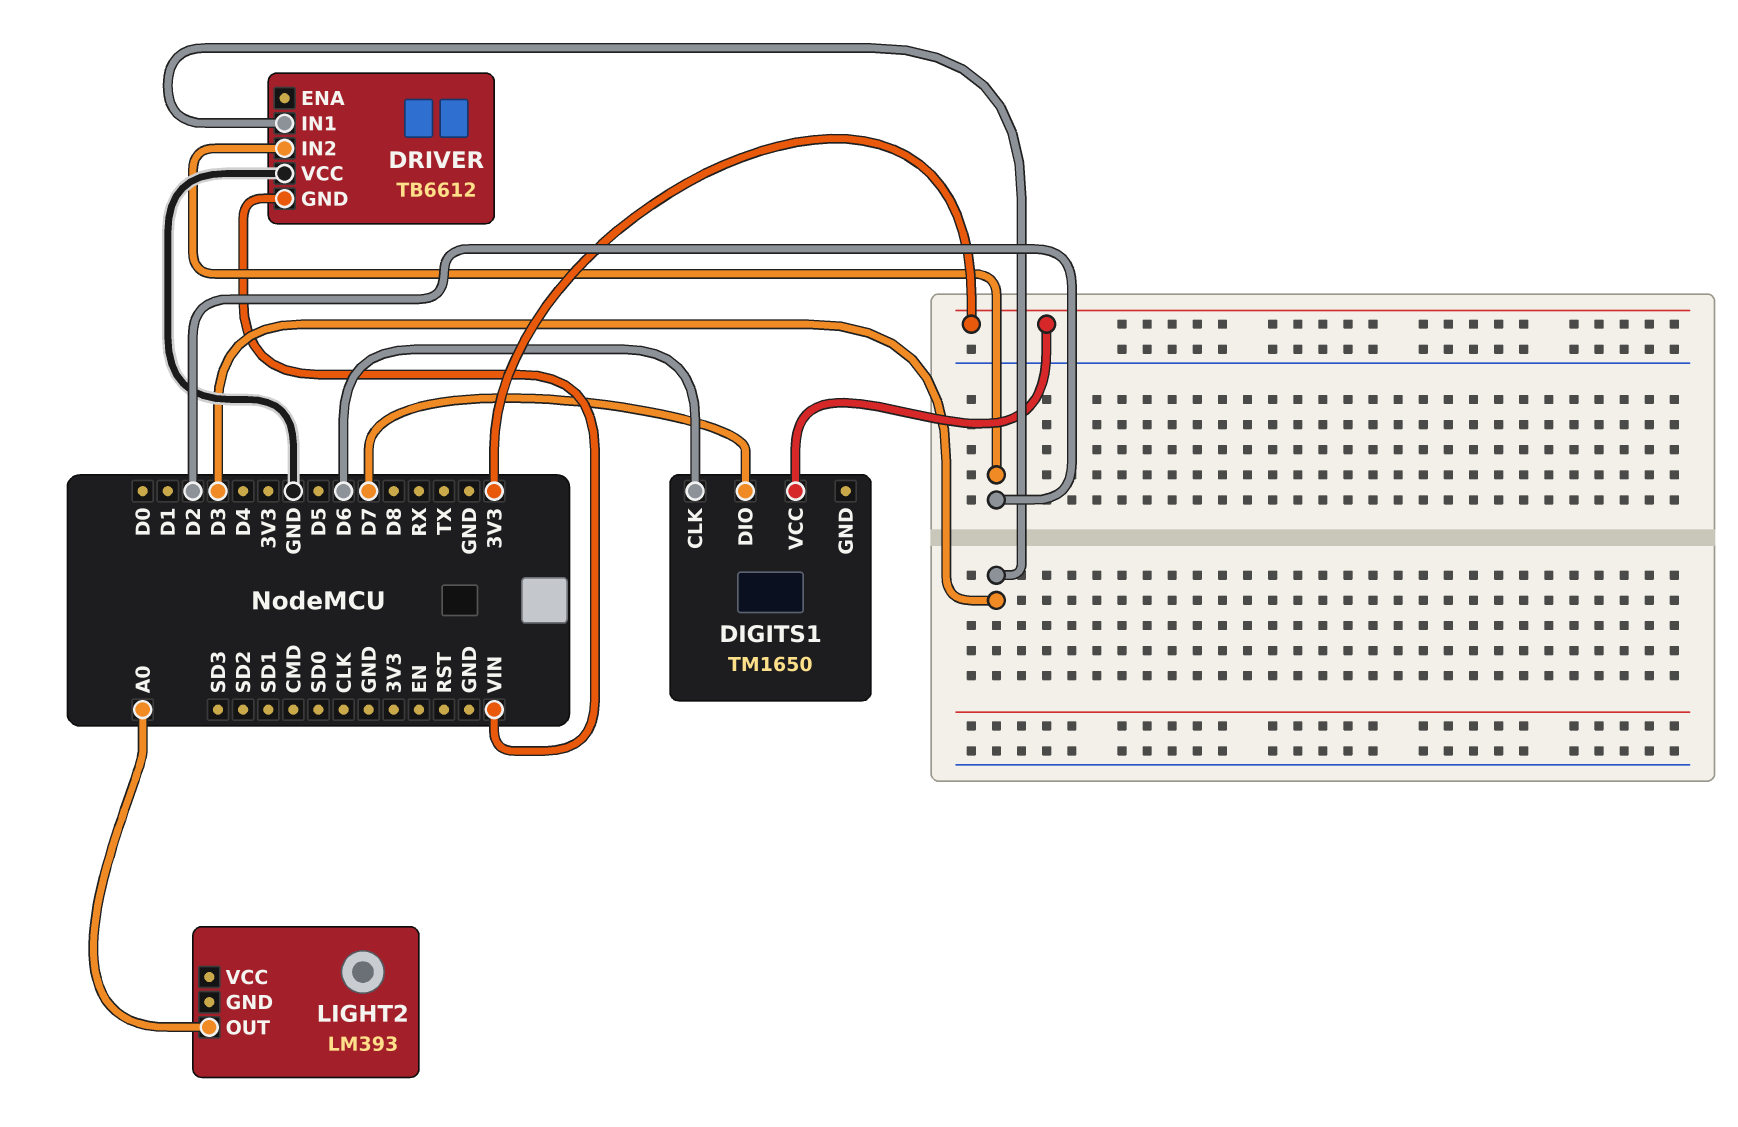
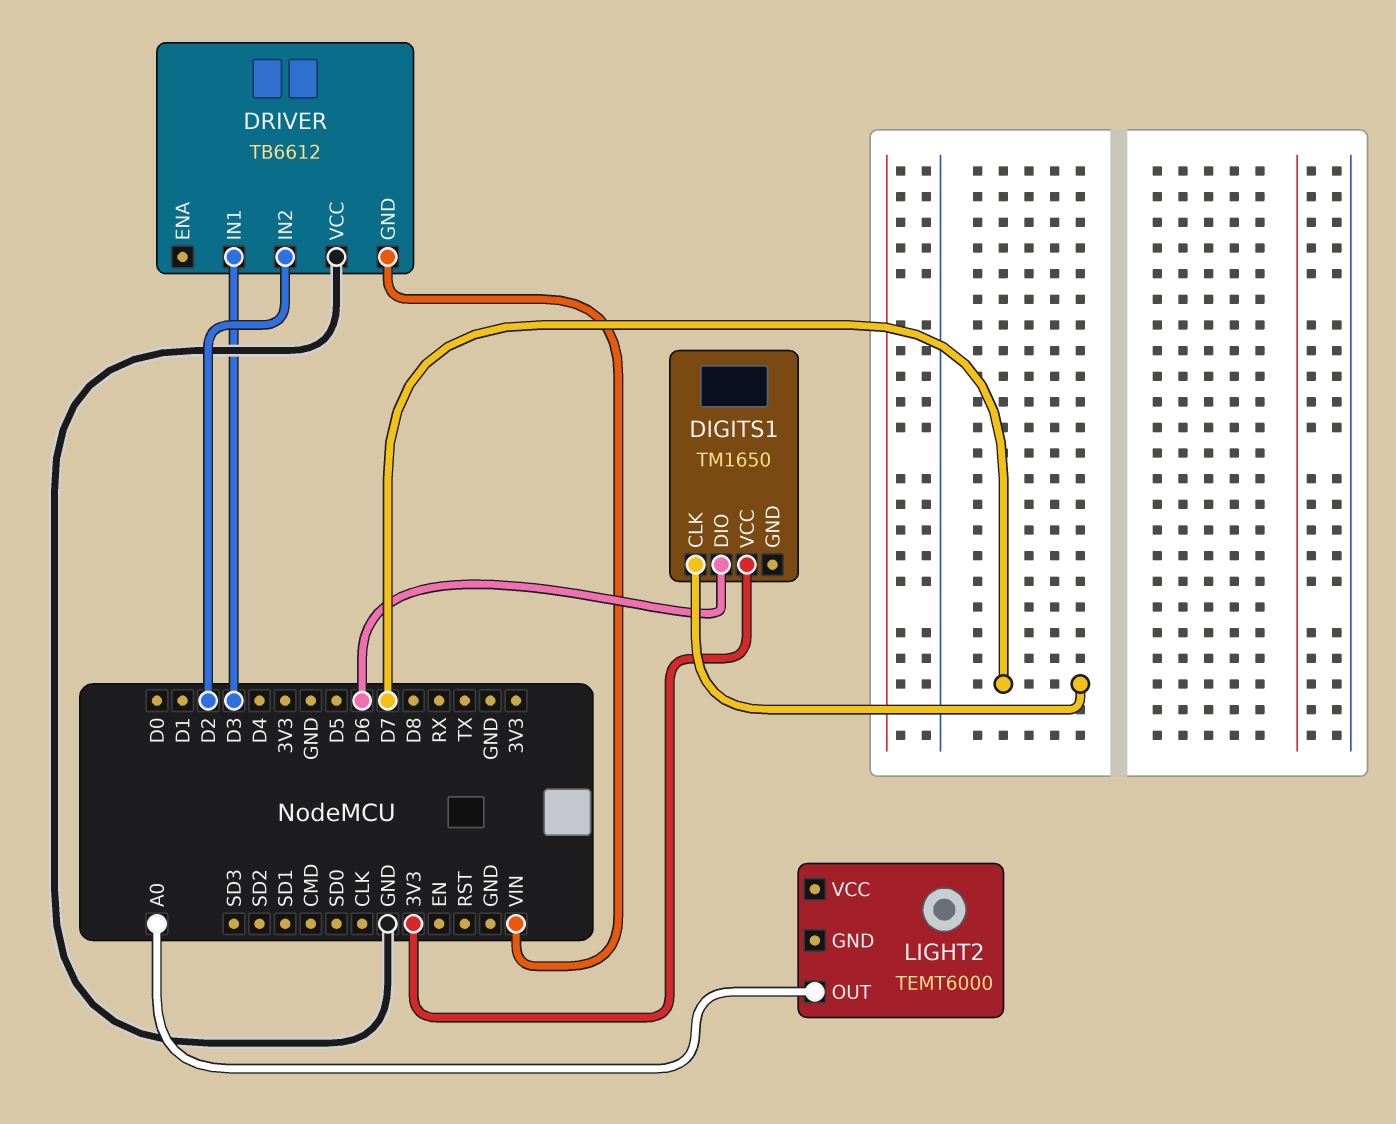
DIGITS1 pin CLK: D6 -> D7
DIGITS1 pin DIO: D7 -> D6
LIGHT2: LM393 -> TEMT6000

